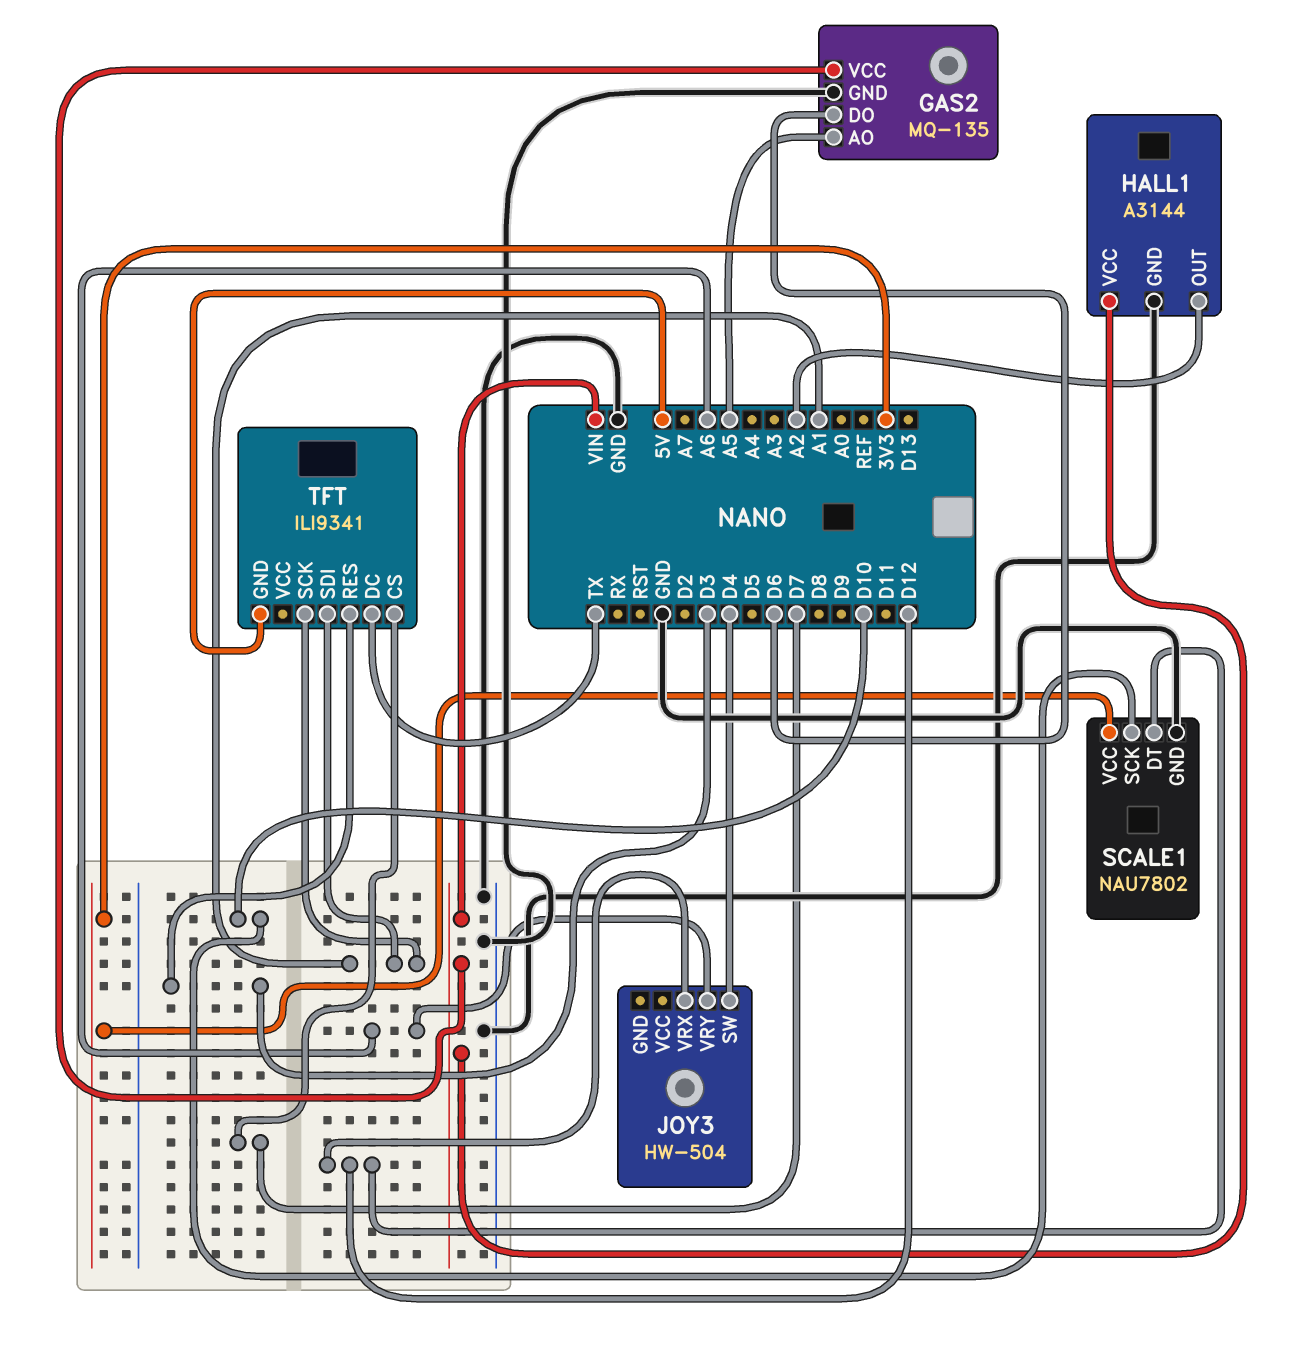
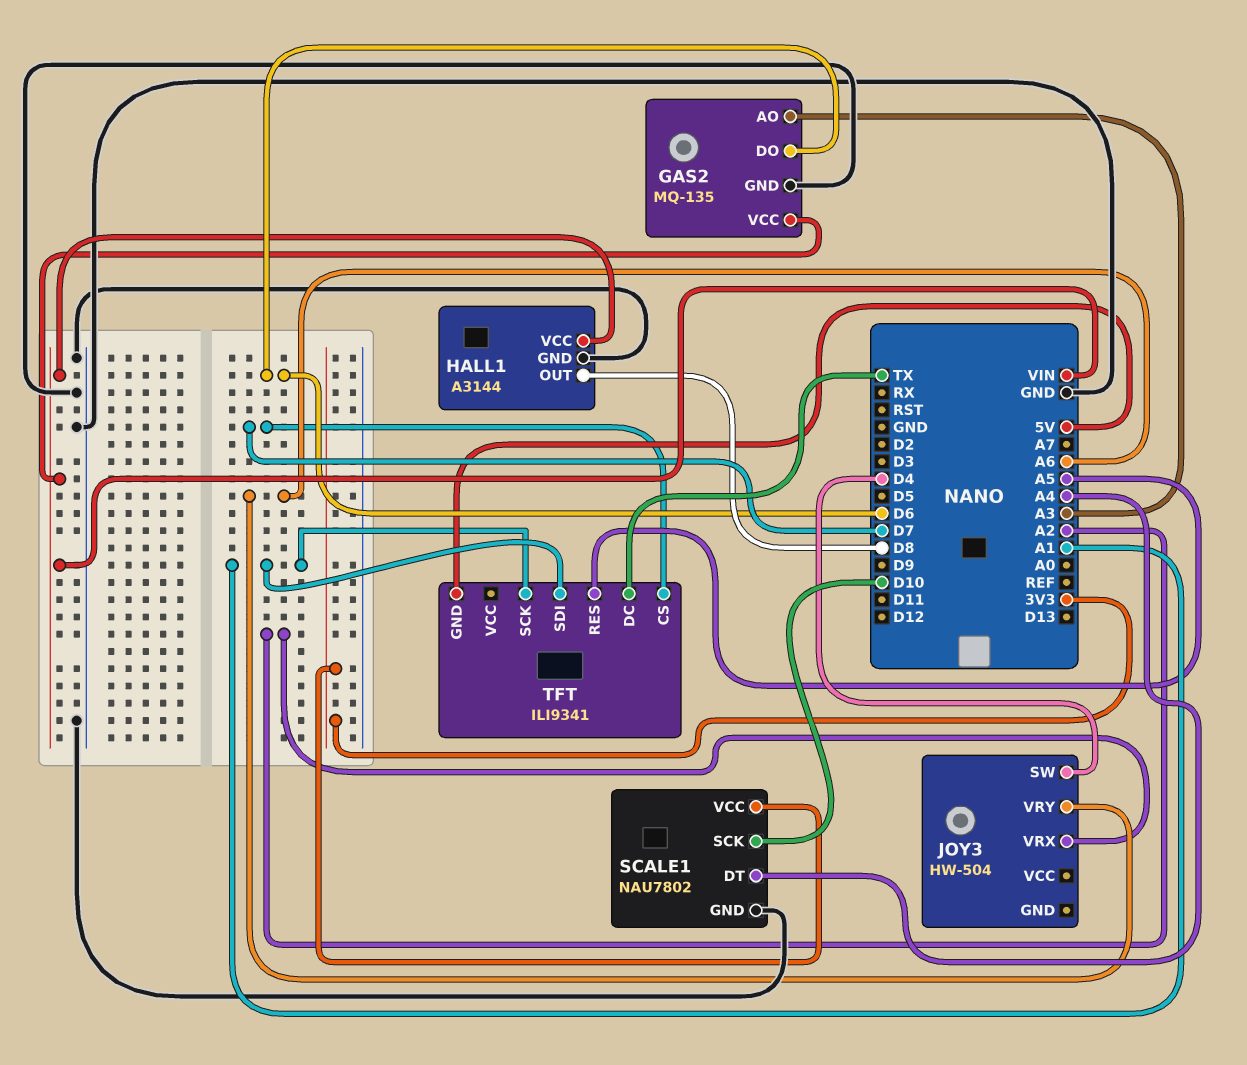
GAS2 pin AO: A5 -> A3
HALL1 pin OUT: A2 -> D8
JOY3 pin VRX: D12 -> A2
SCALE1 pin DT: D12 -> A4
TFT pin RES: D3 -> A5

